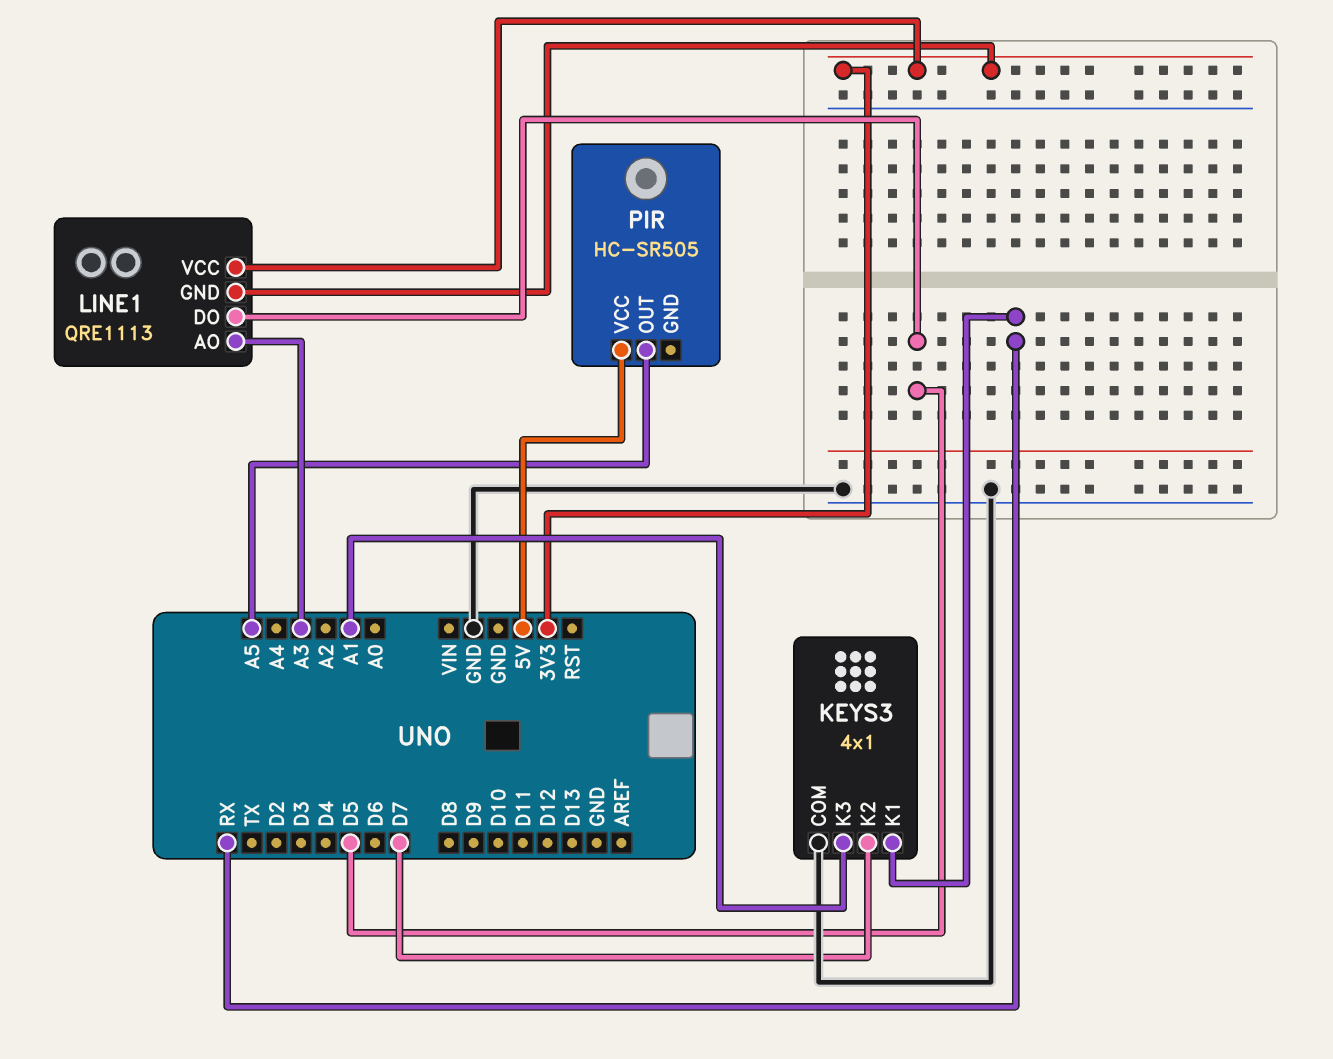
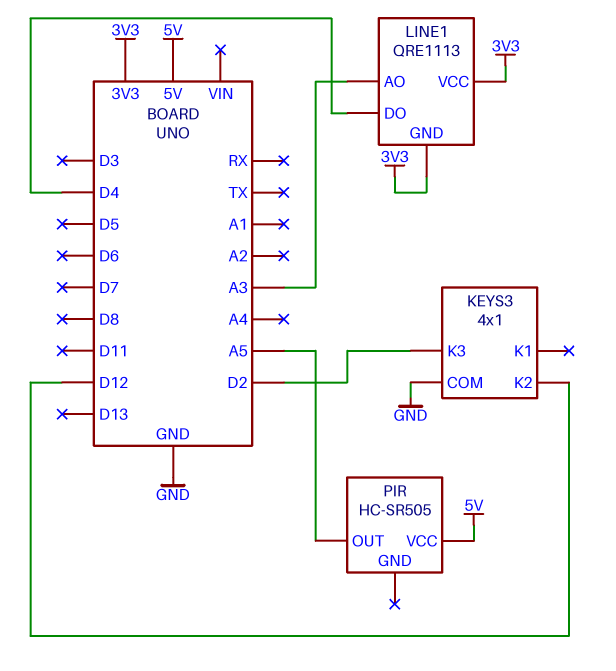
KEYS3 pin K1: RX -> none
KEYS3 pin K2: D7 -> D12
KEYS3 pin K3: A1 -> D2
LINE1 pin DO: D5 -> D4

